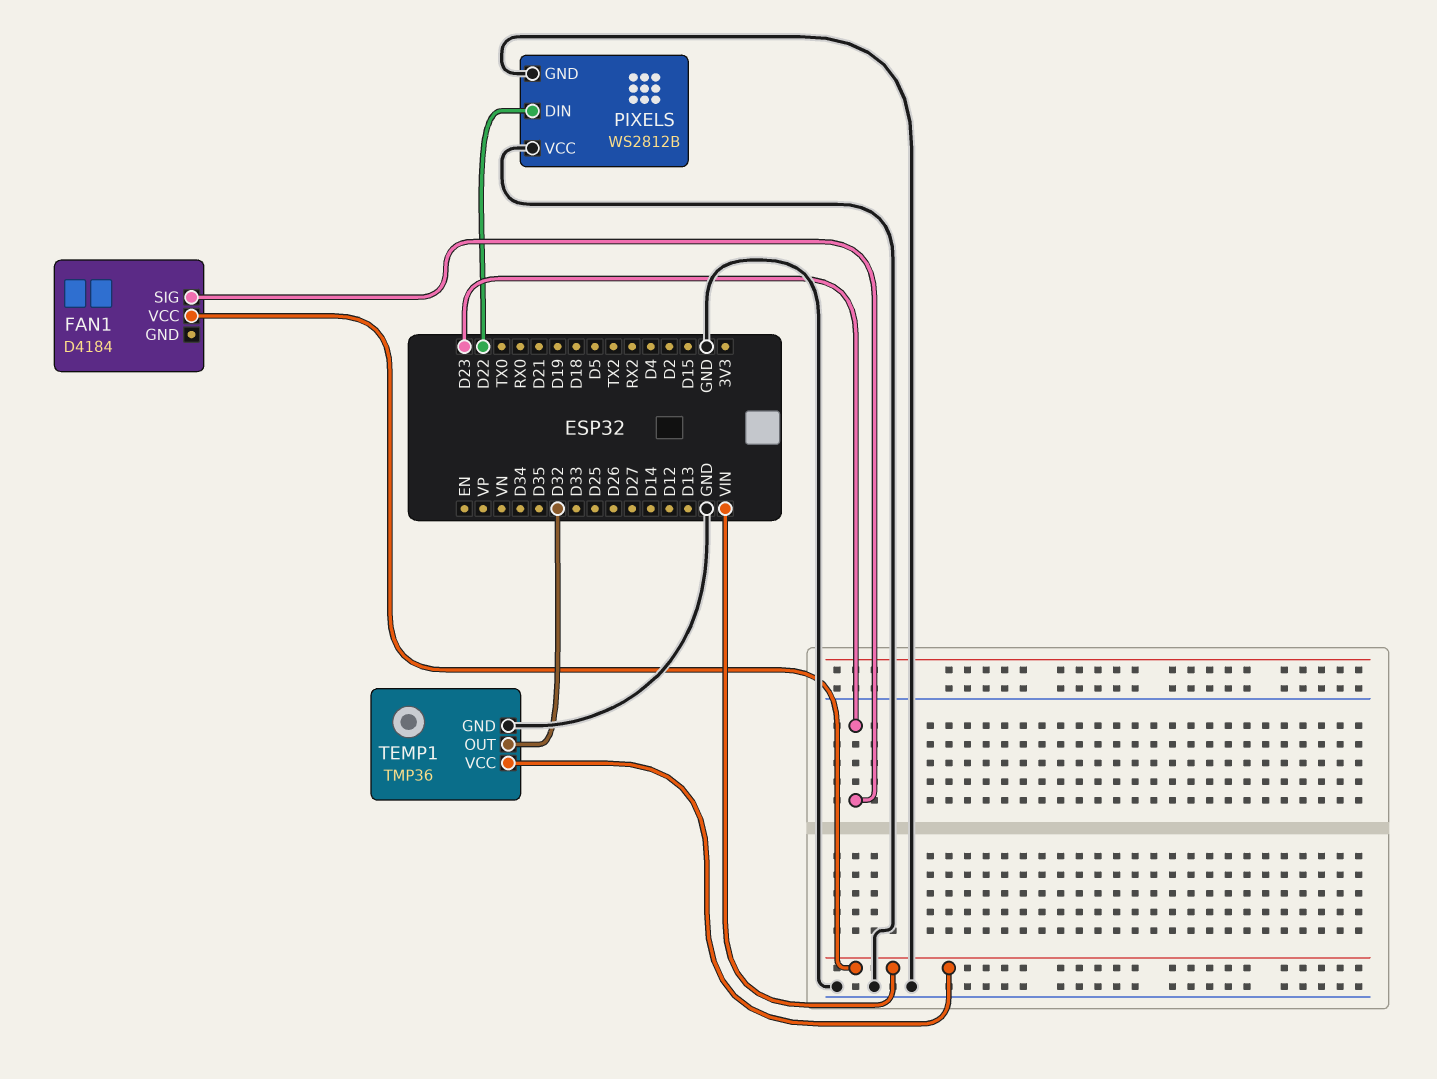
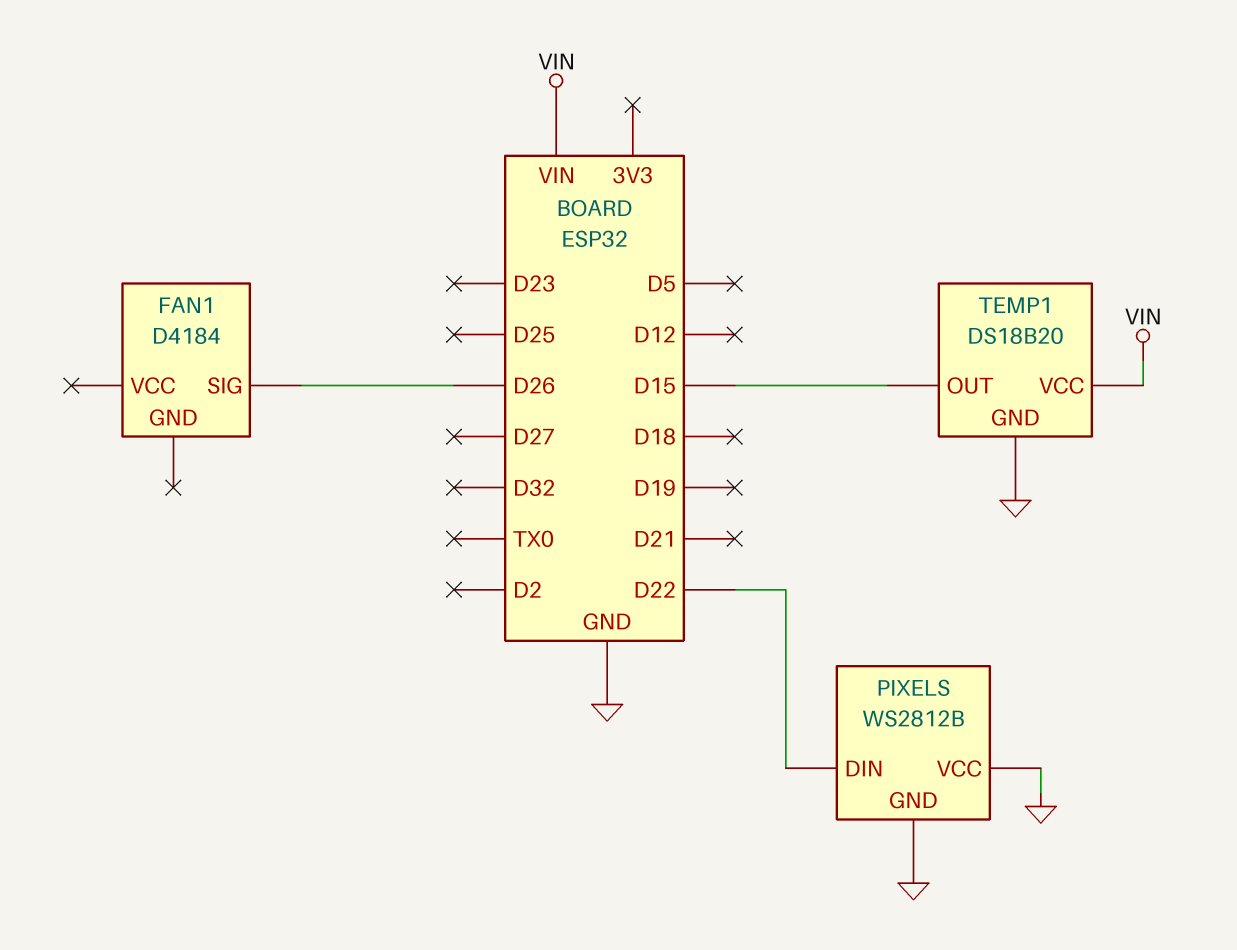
FAN1 pin SIG: D23 -> D26
FAN1 pin VCC: VIN -> none
TEMP1: TMP36 -> DS18B20
TEMP1 pin OUT: D32 -> D15

